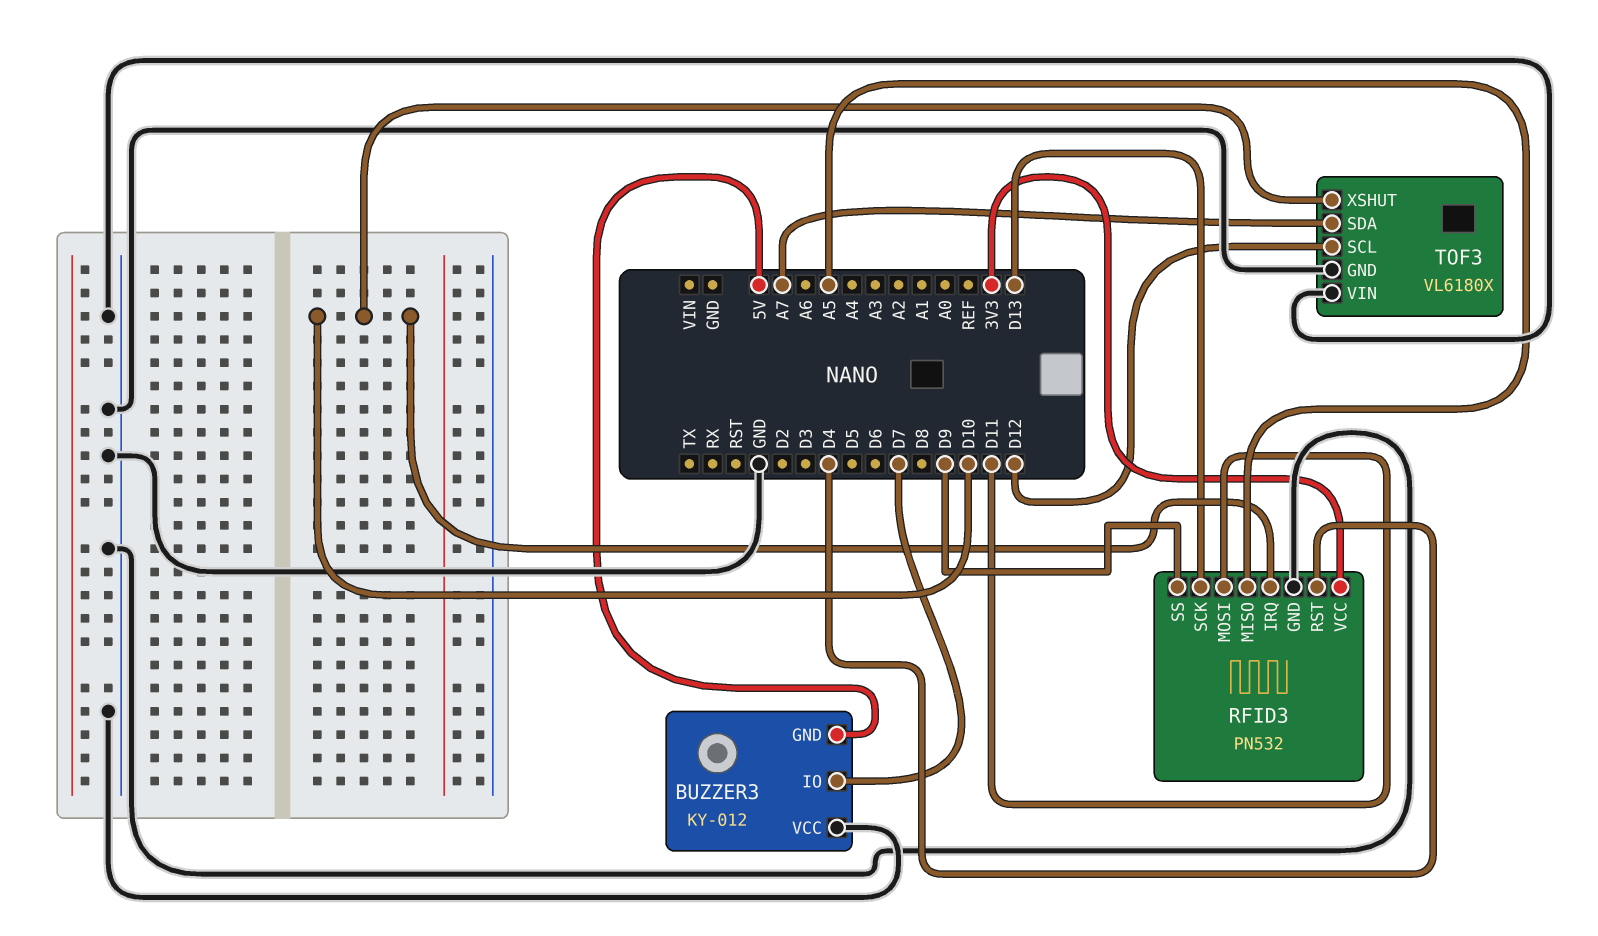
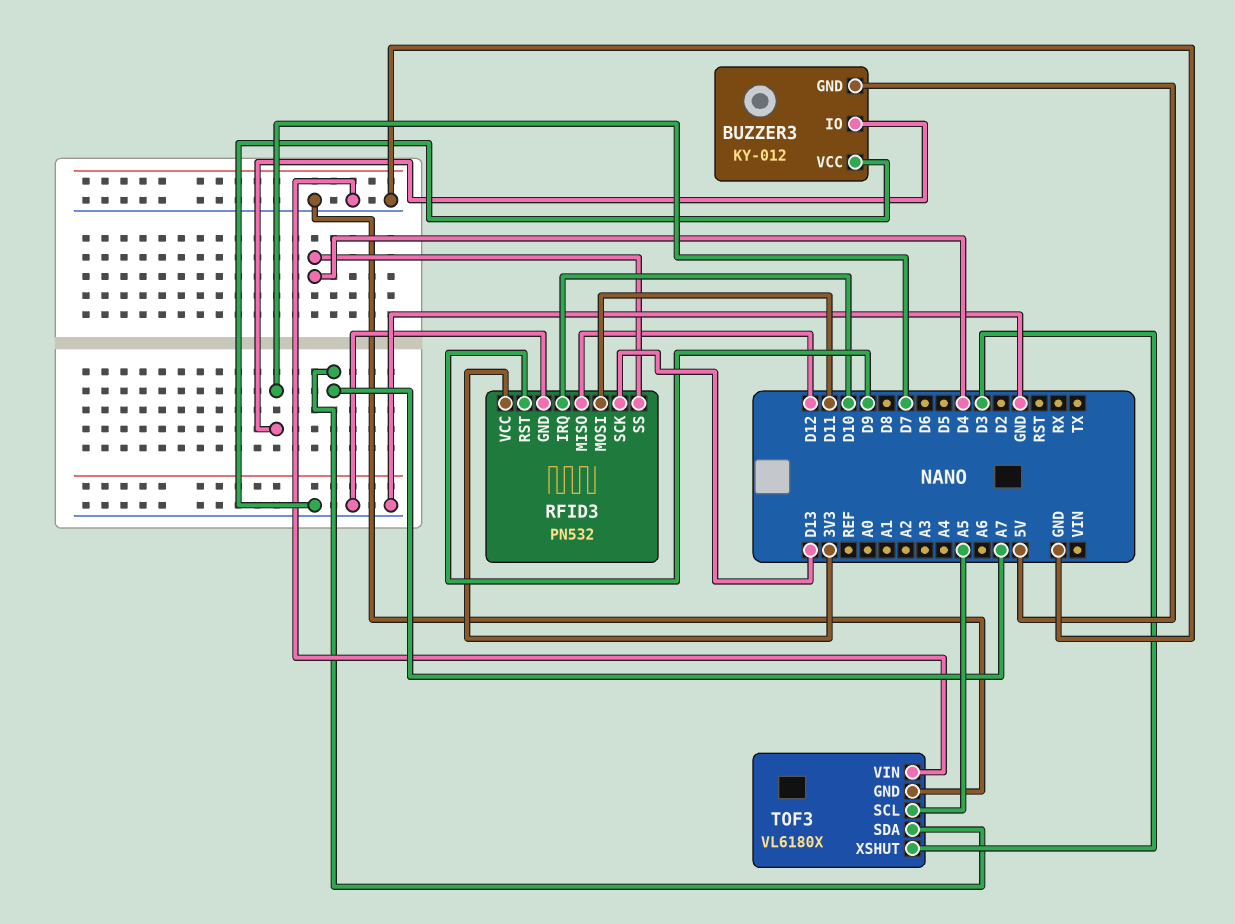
RFID3 pin MISO: A5 -> D12
RFID3 pin RST: D4 -> D9
RFID3 pin SS: D9 -> D4
TOF3 pin SCL: D12 -> A5
TOF3 pin XSHUT: D10 -> D3

